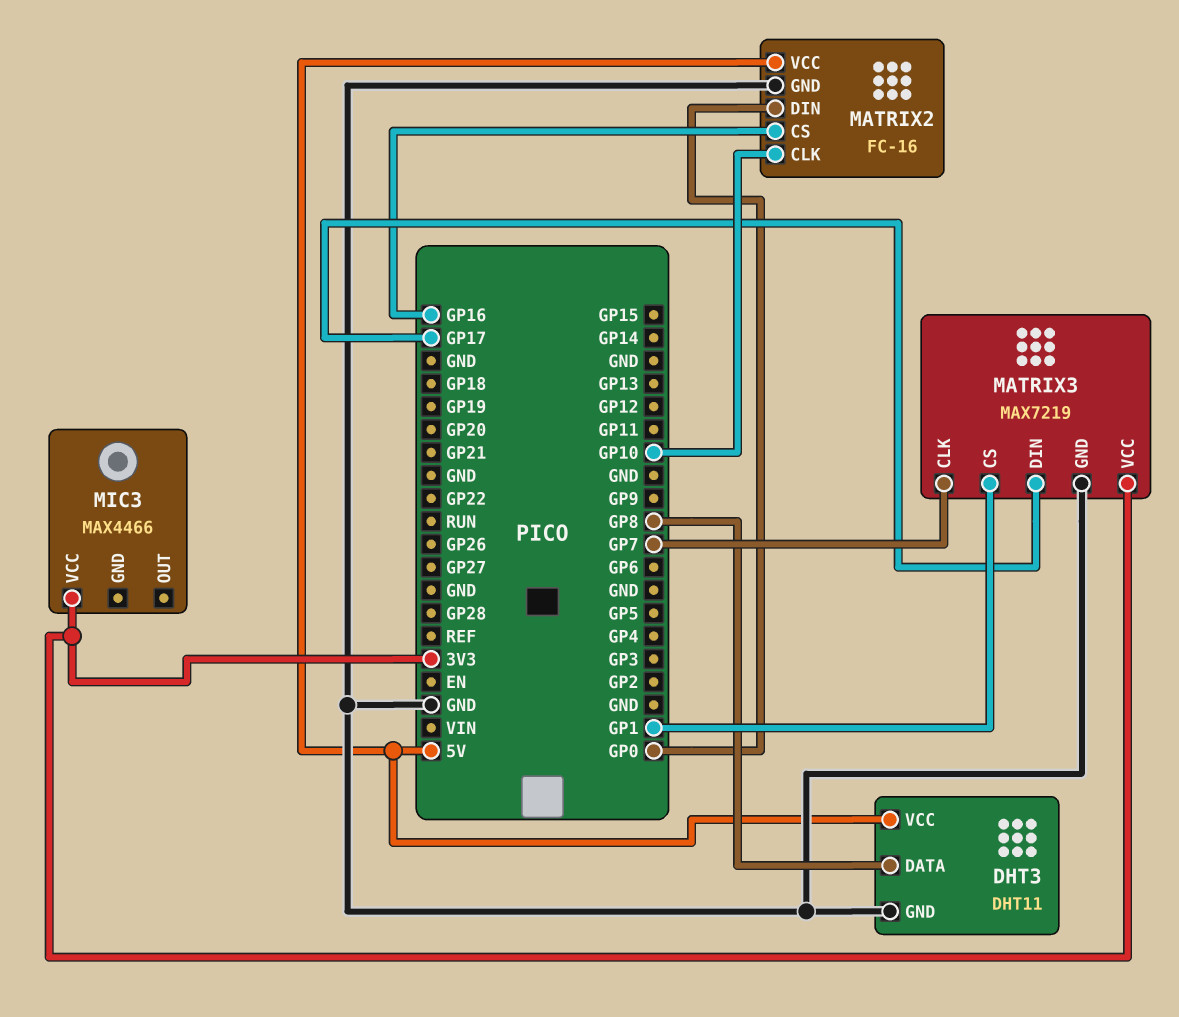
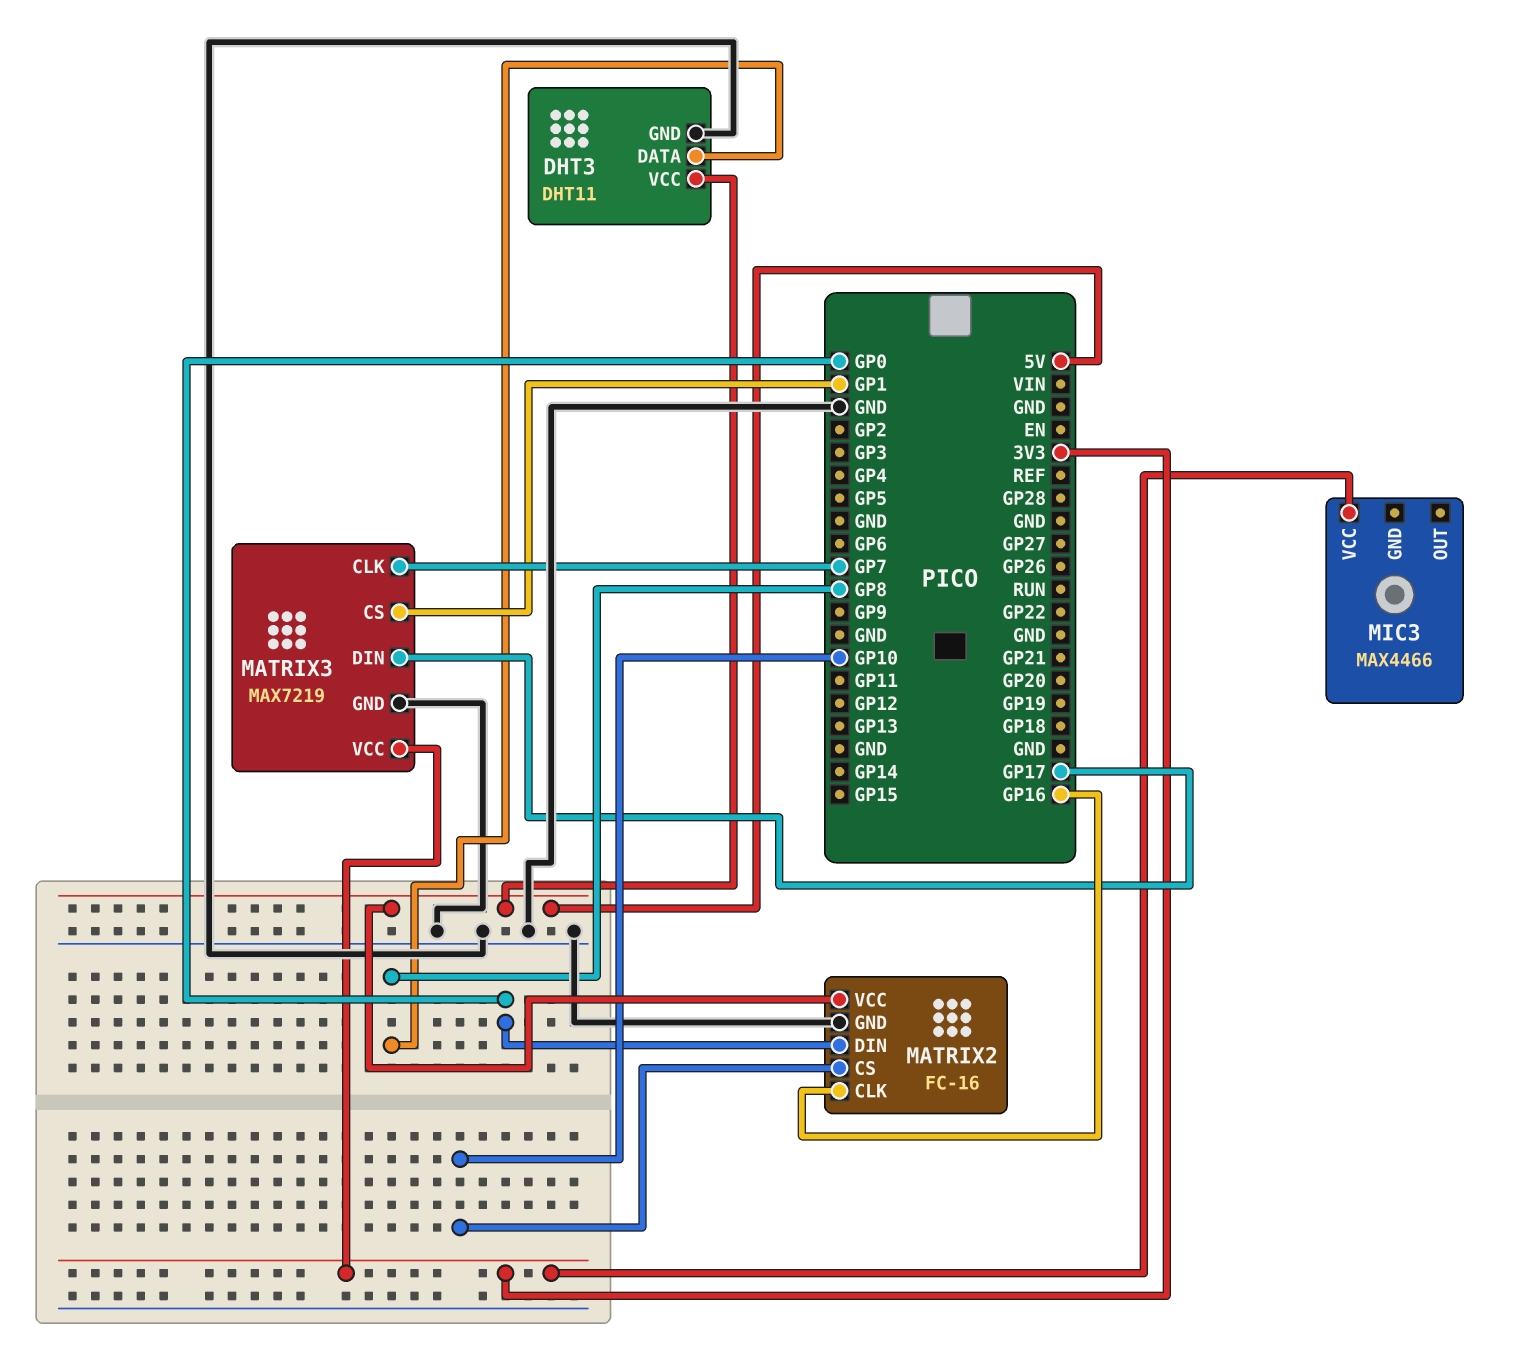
MATRIX2 pin CLK: GP10 -> GP16
MATRIX2 pin CS: GP16 -> GP10

